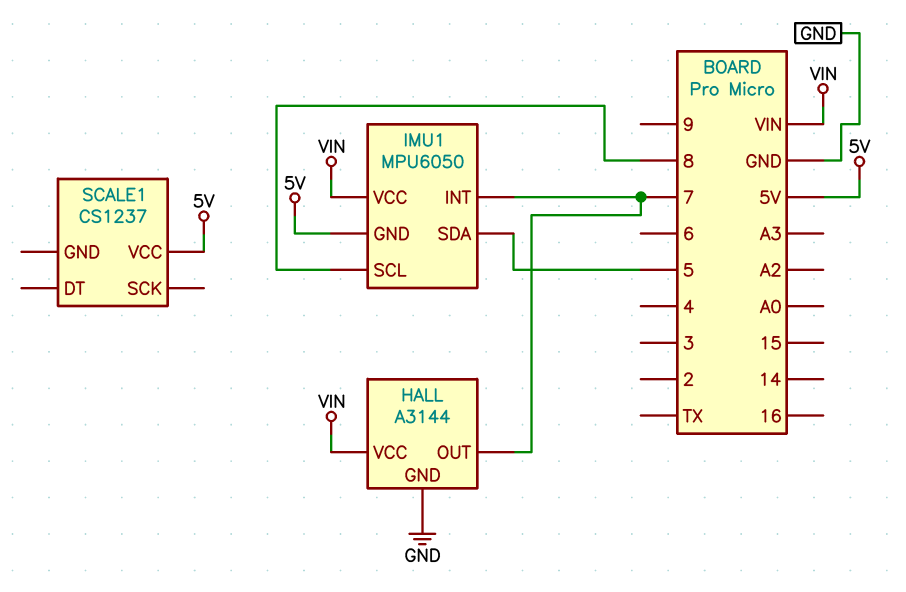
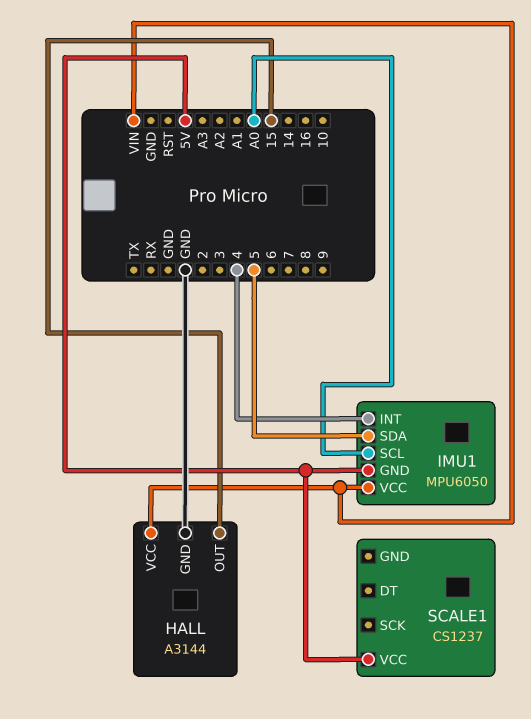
HALL pin OUT: 7 -> 15
IMU1 pin INT: 7 -> 4
IMU1 pin SCL: 8 -> A0

